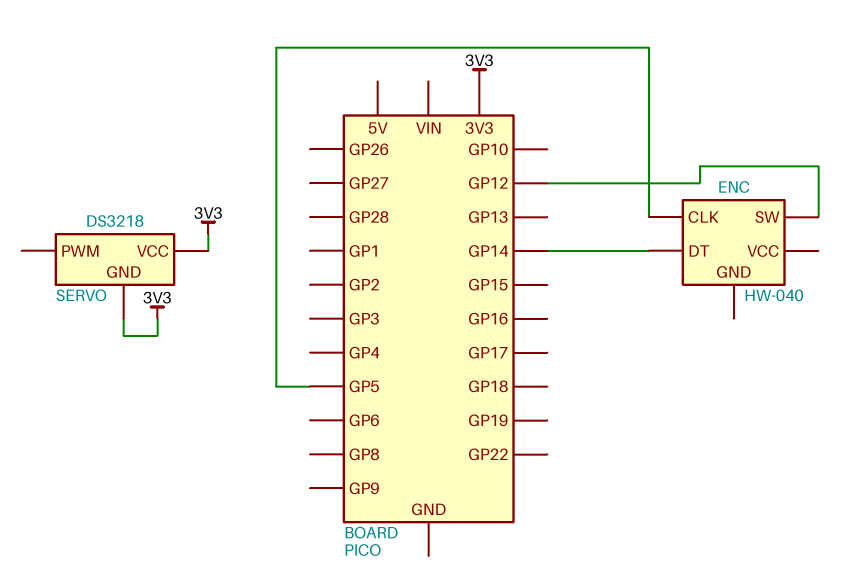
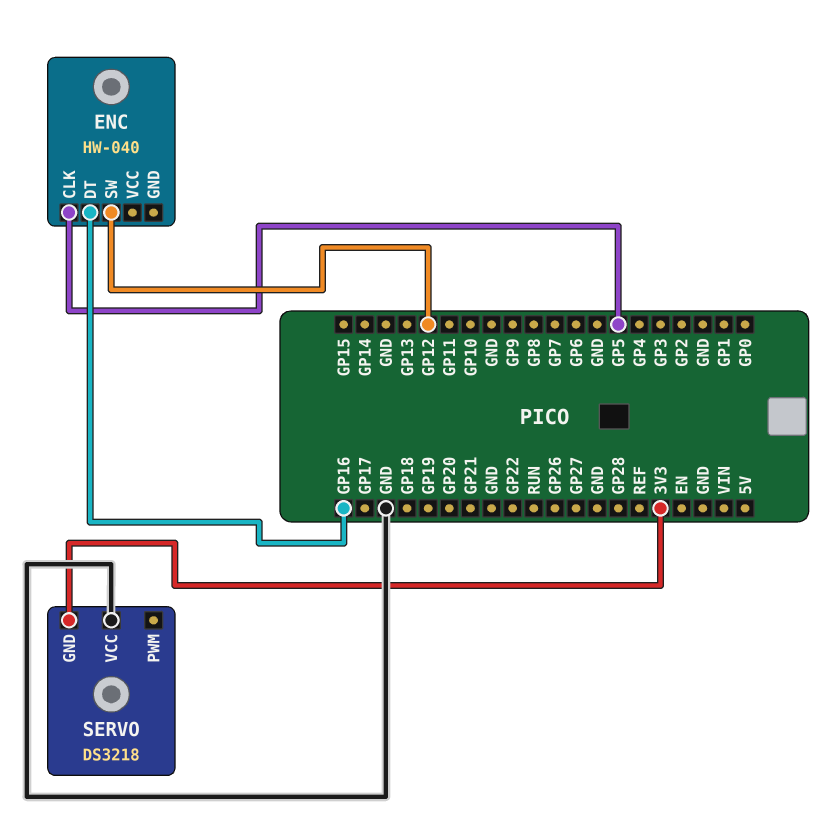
ENC pin DT: GP14 -> GP16
SERVO pin VCC: 3V3 -> GND

